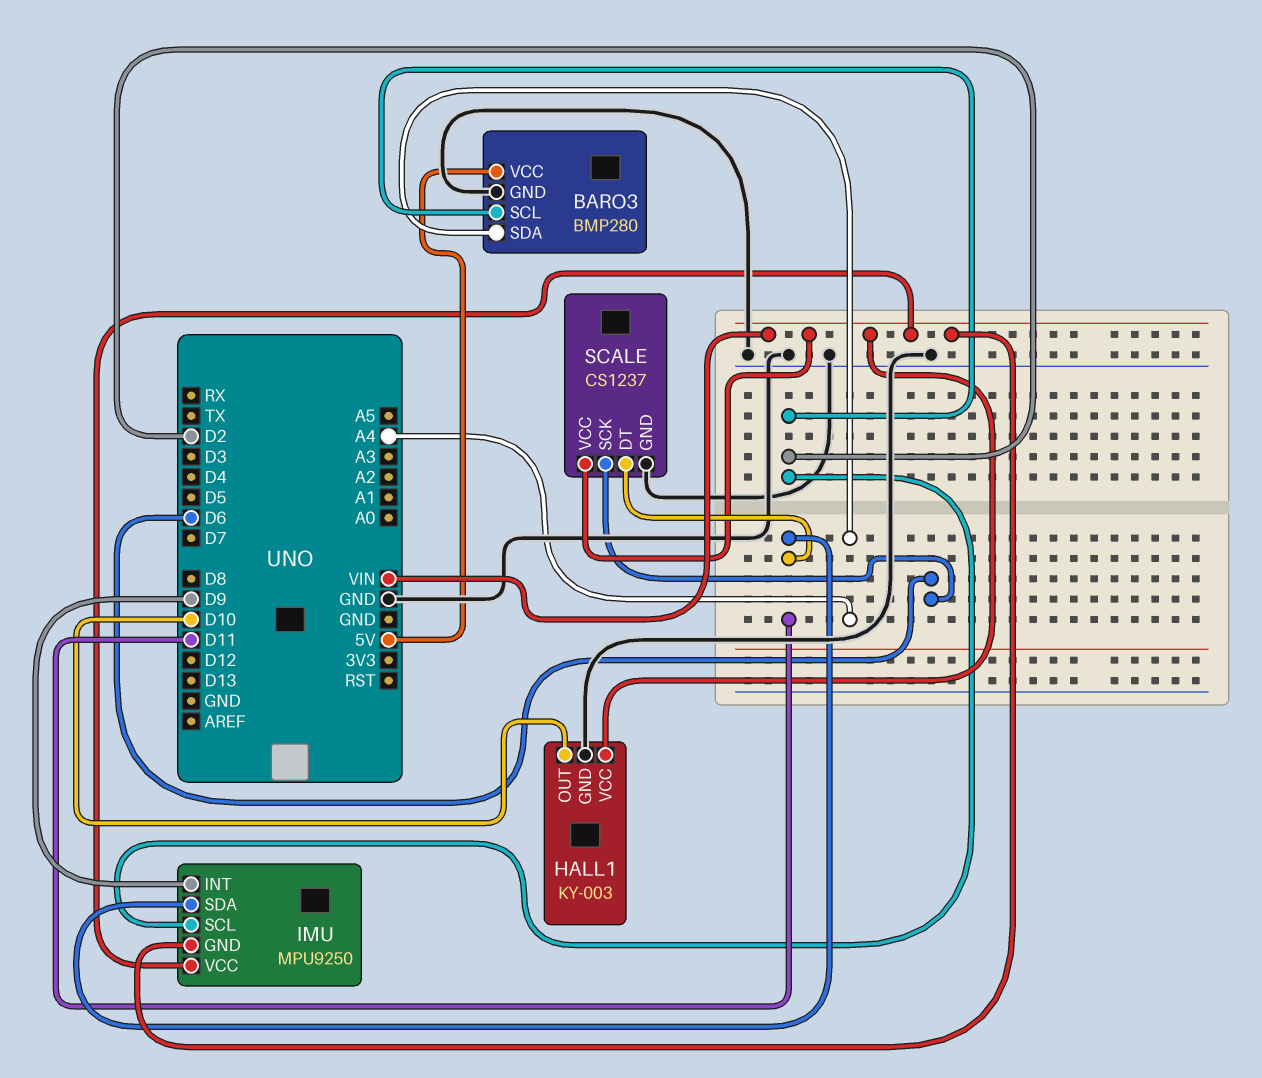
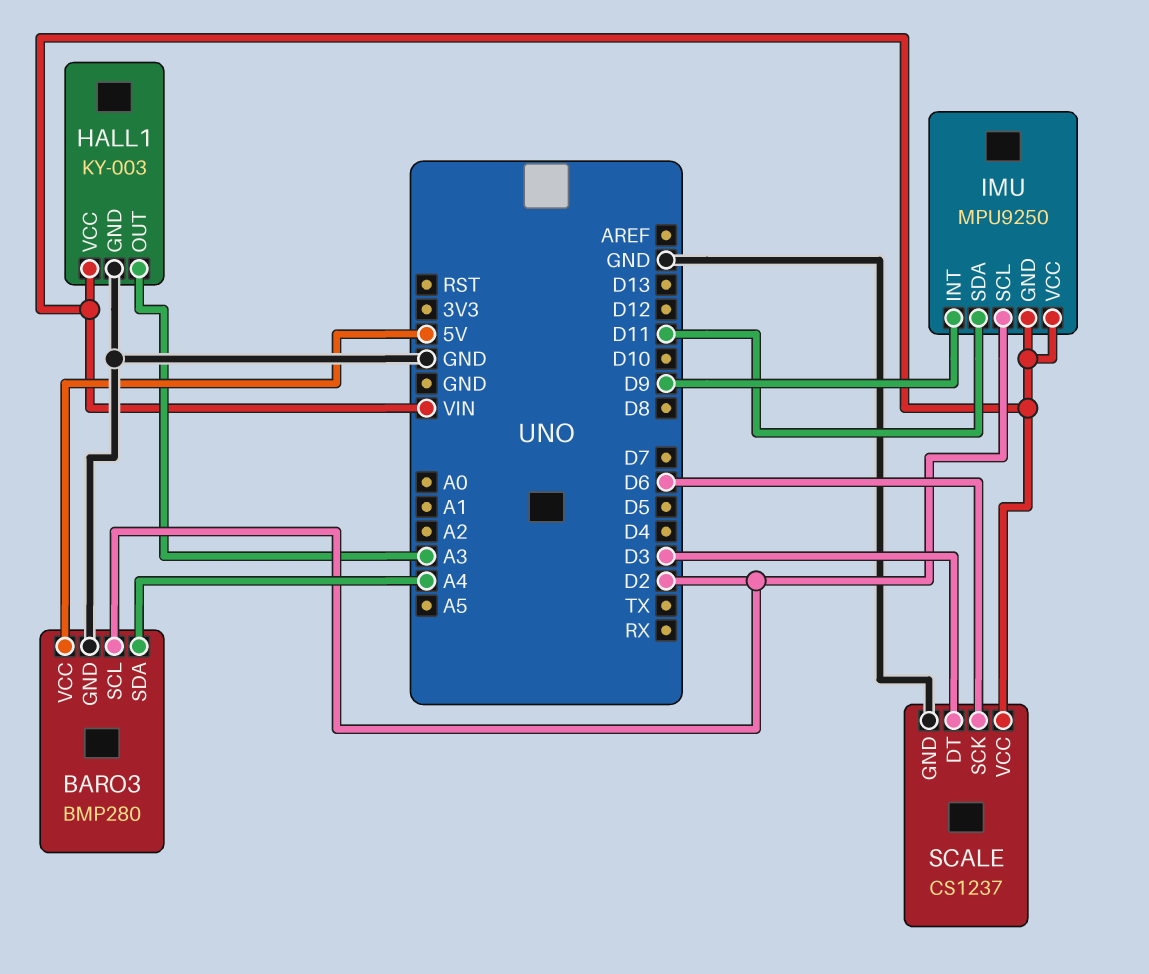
HALL1 pin OUT: D10 -> A3
SCALE pin DT: D11 -> D3

